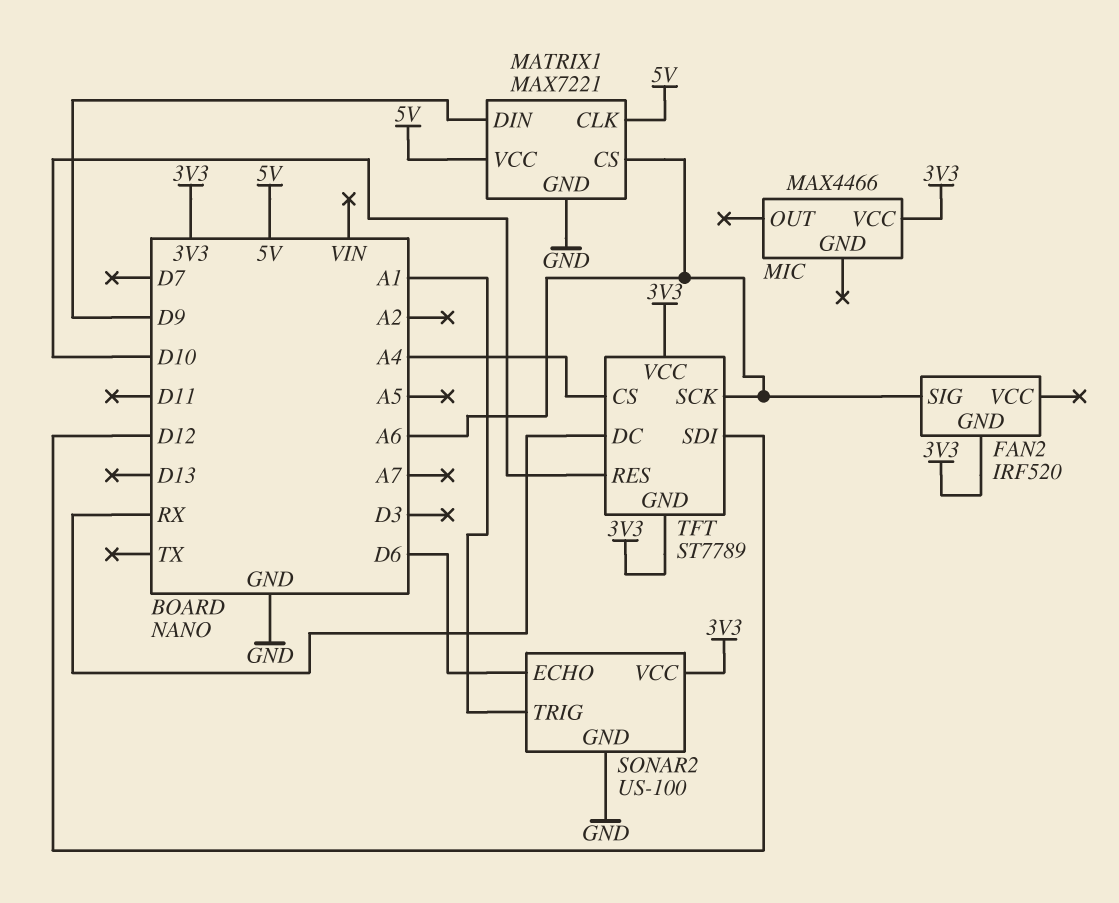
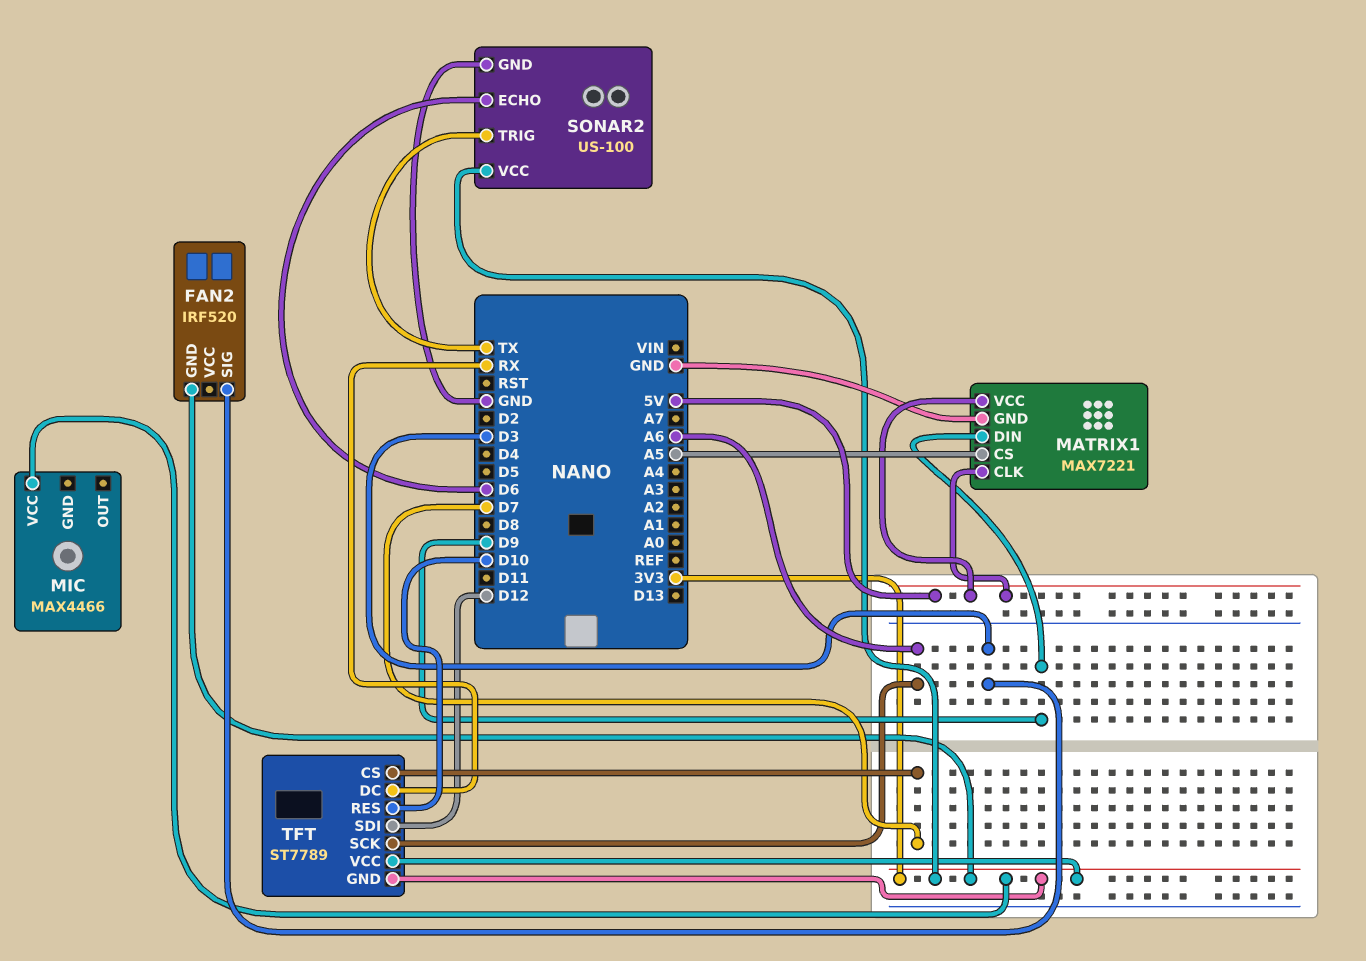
FAN2 pin SIG: A6 -> D3
MATRIX1 pin CS: A6 -> A5
SONAR2 pin TRIG: A1 -> TX
TFT pin CS: A4 -> D7

